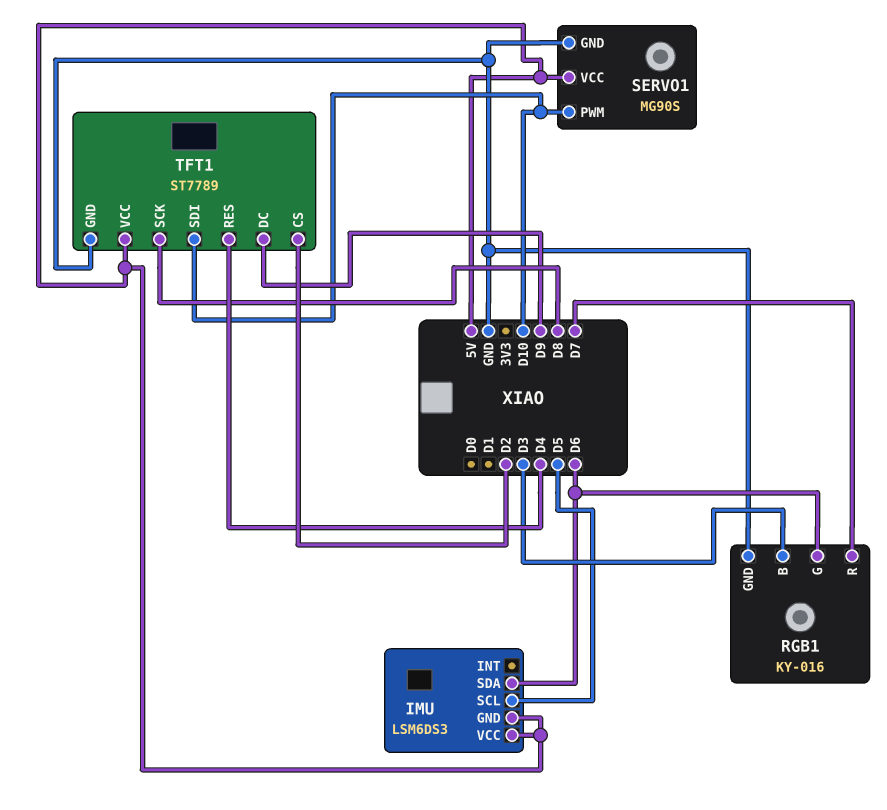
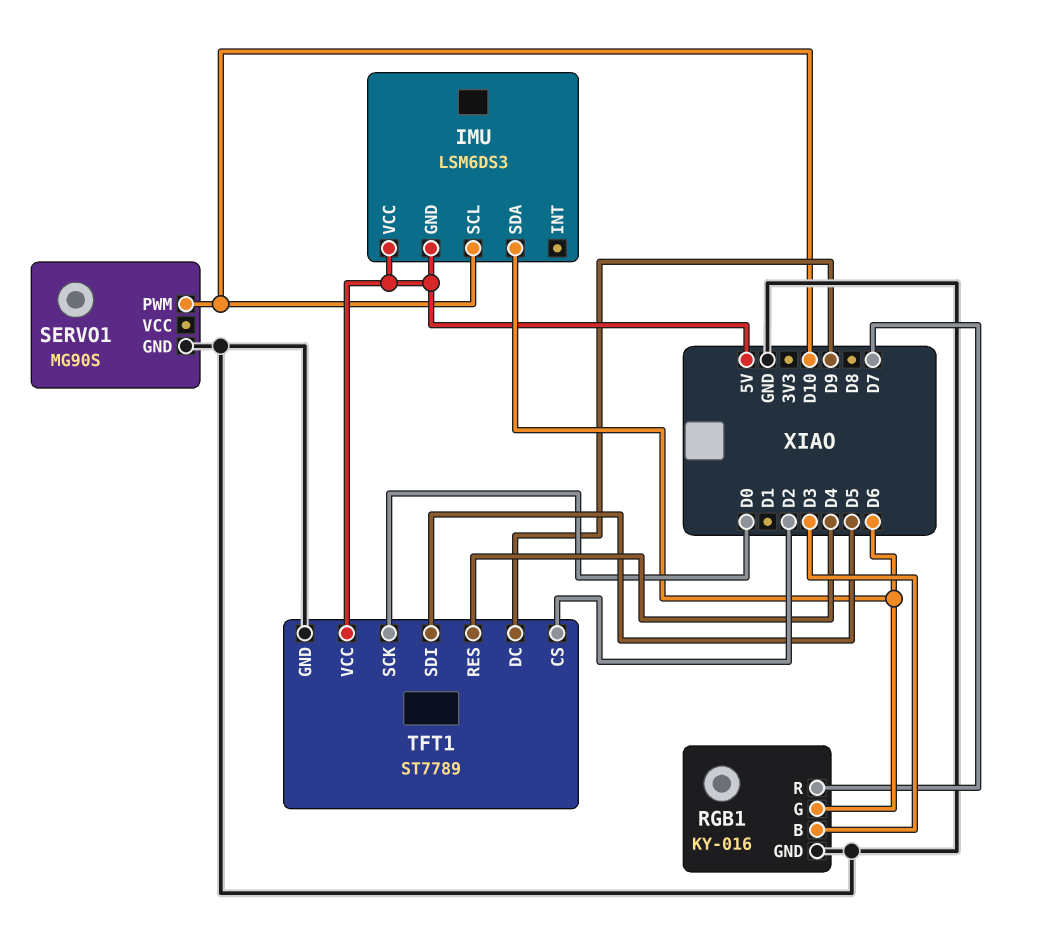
IMU pin SCL: D5 -> D10
SERVO1 pin VCC: 5V -> none
TFT1 pin SCK: D8 -> D0
TFT1 pin SDI: D10 -> D5

